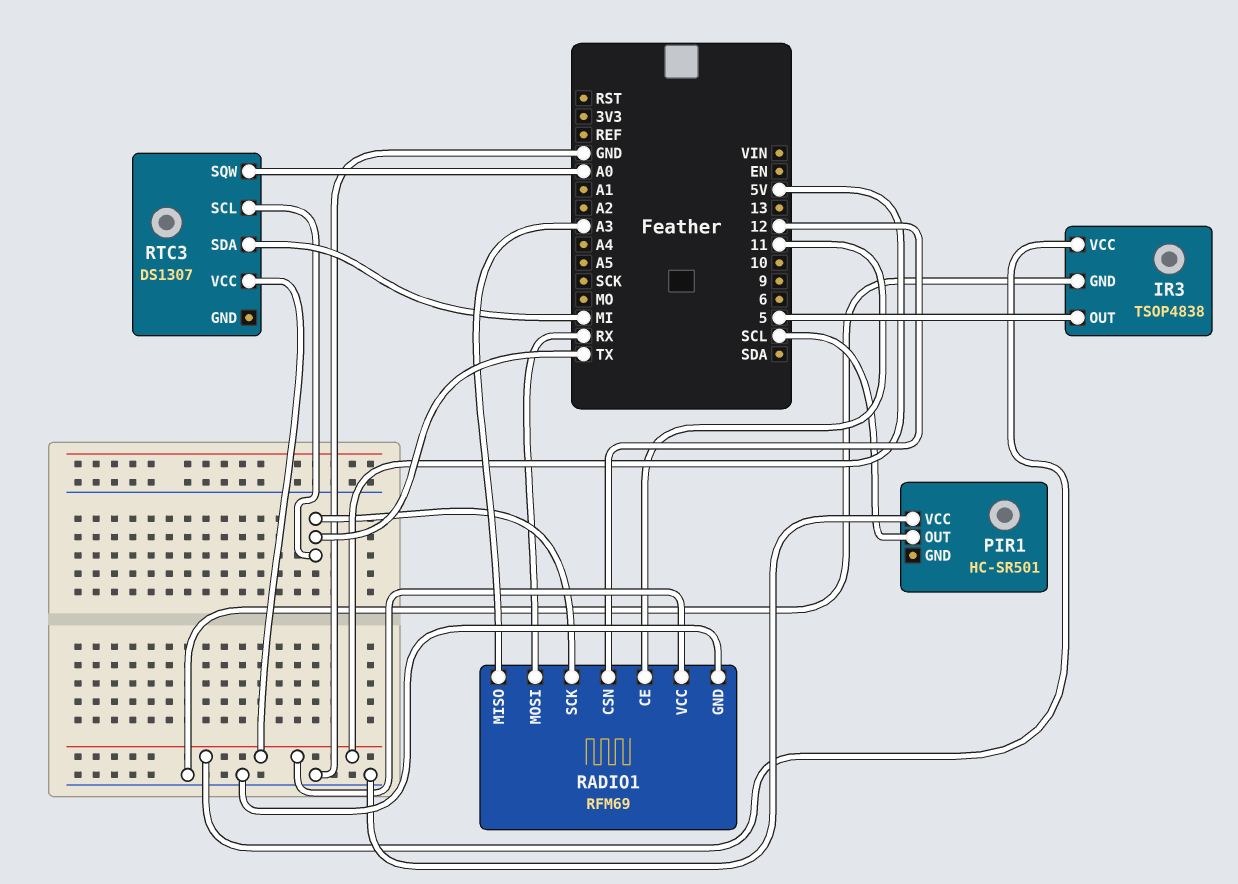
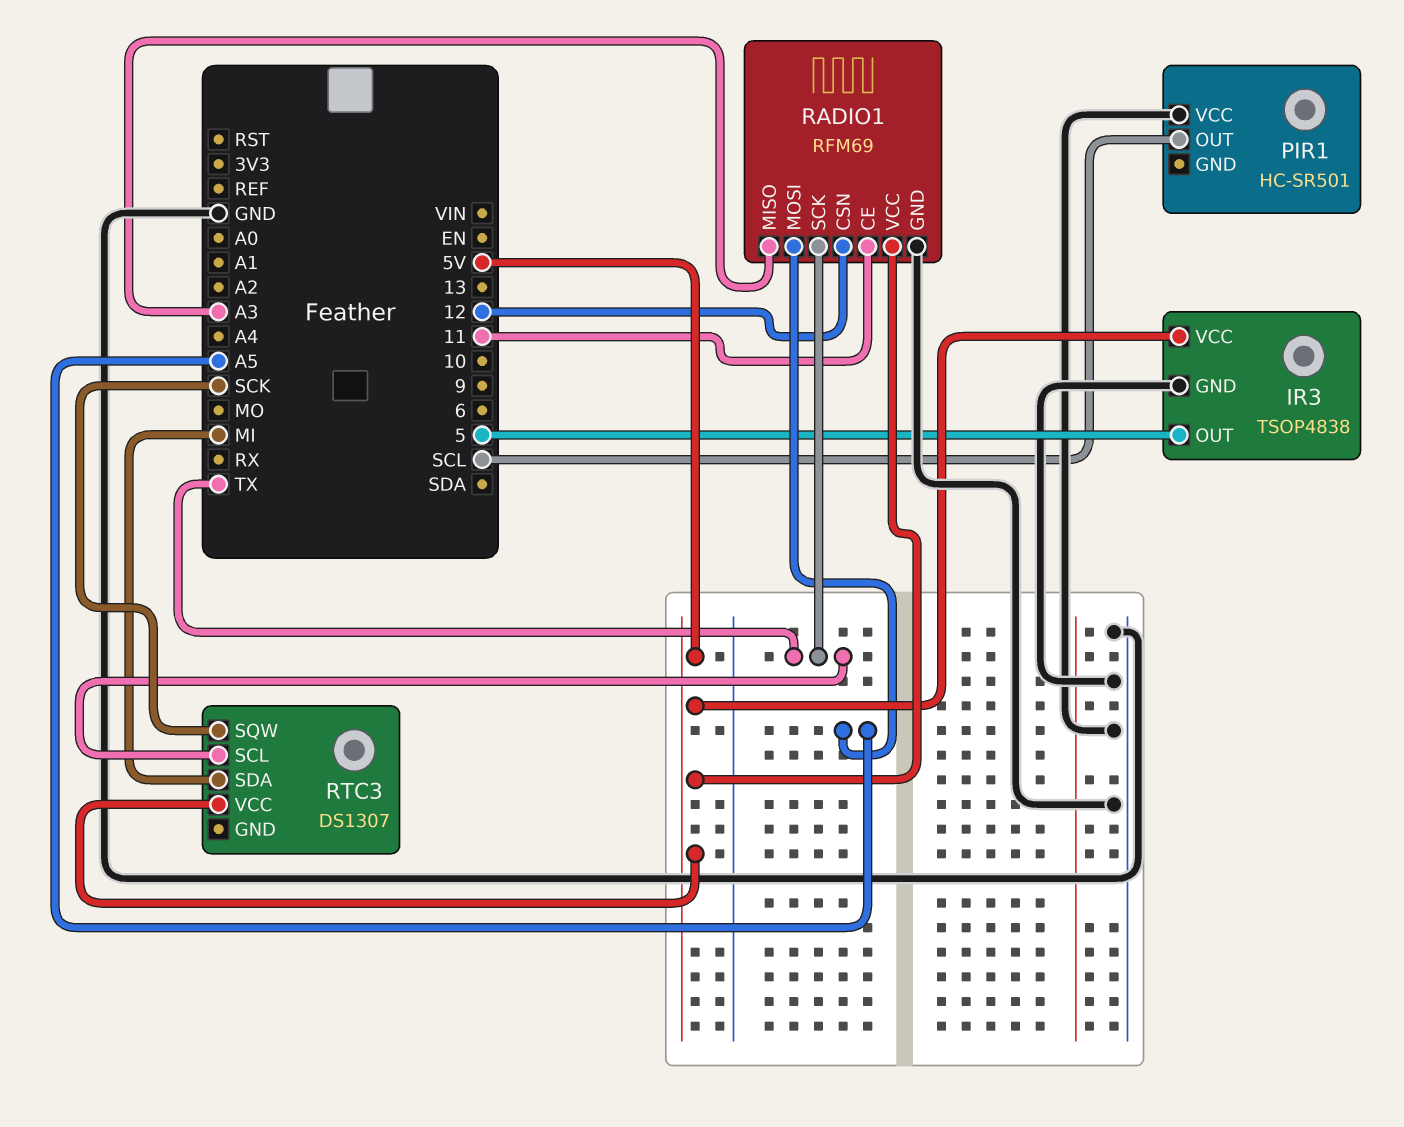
RADIO1 pin MOSI: RX -> A5
RTC3 pin SQW: A0 -> SCK

